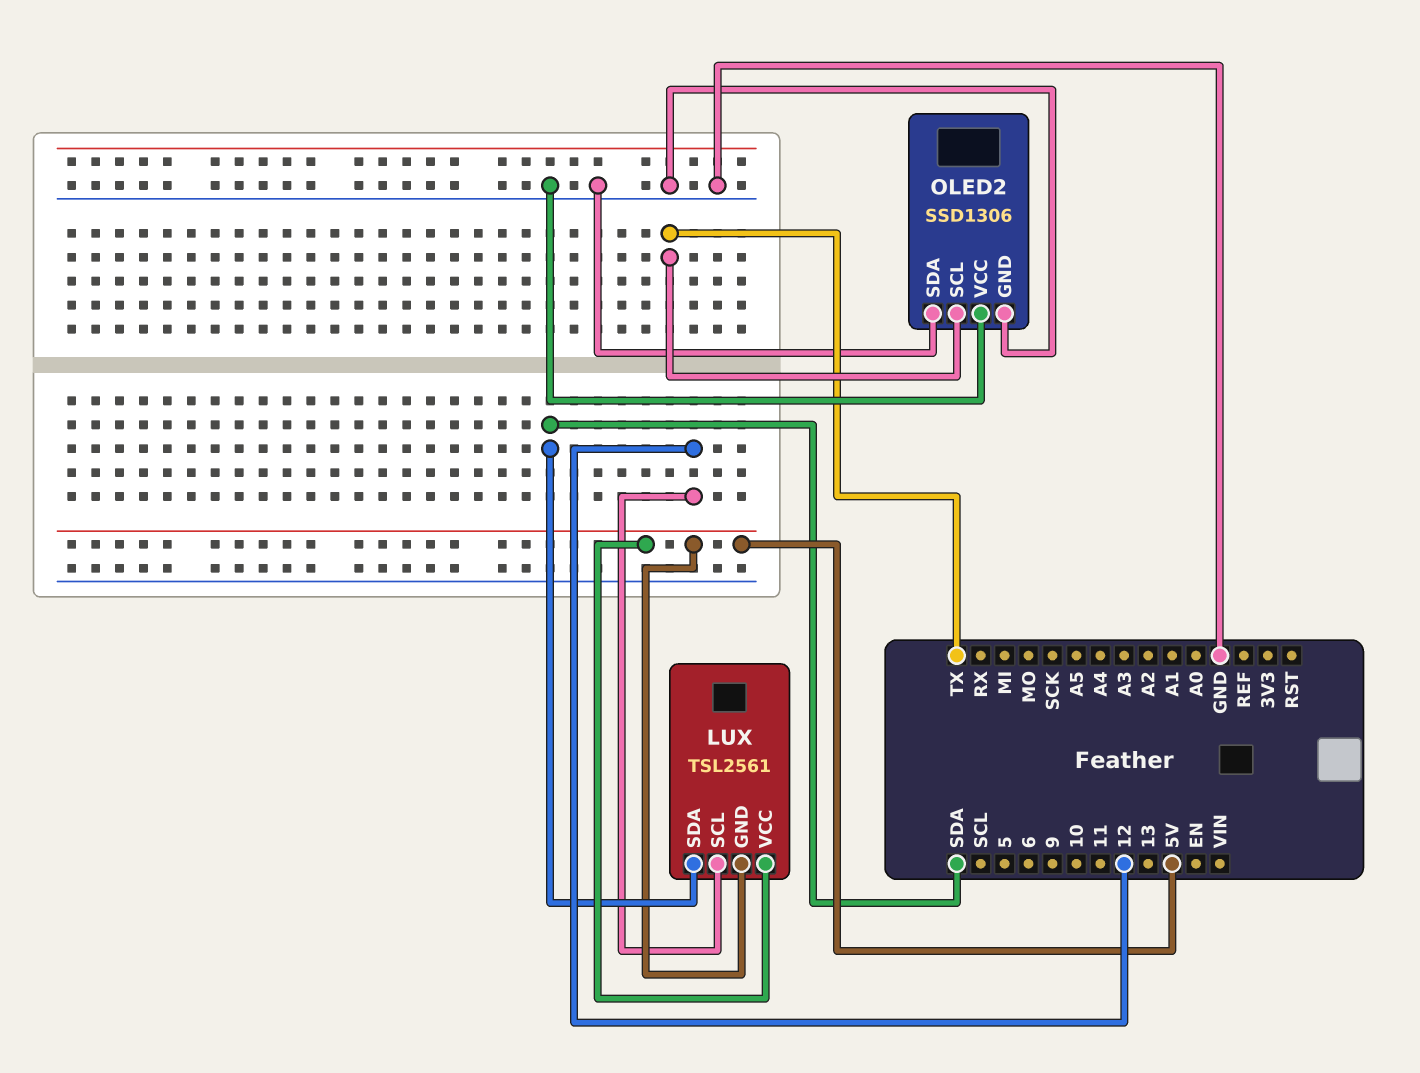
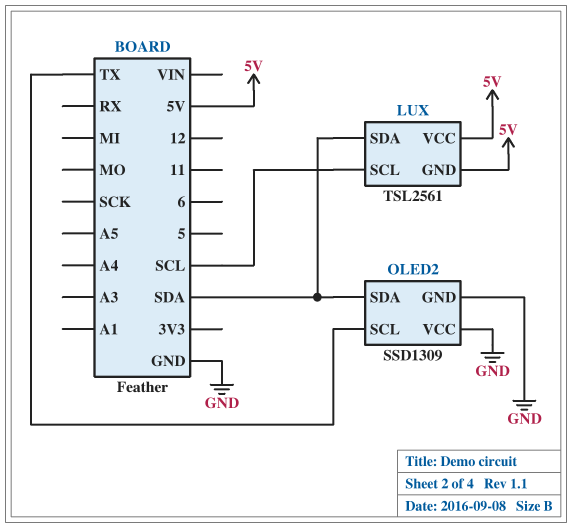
LUX pin SCL: 12 -> SCL
OLED2: SSD1306 -> SSD1309
OLED2 pin SDA: GND -> SDA

